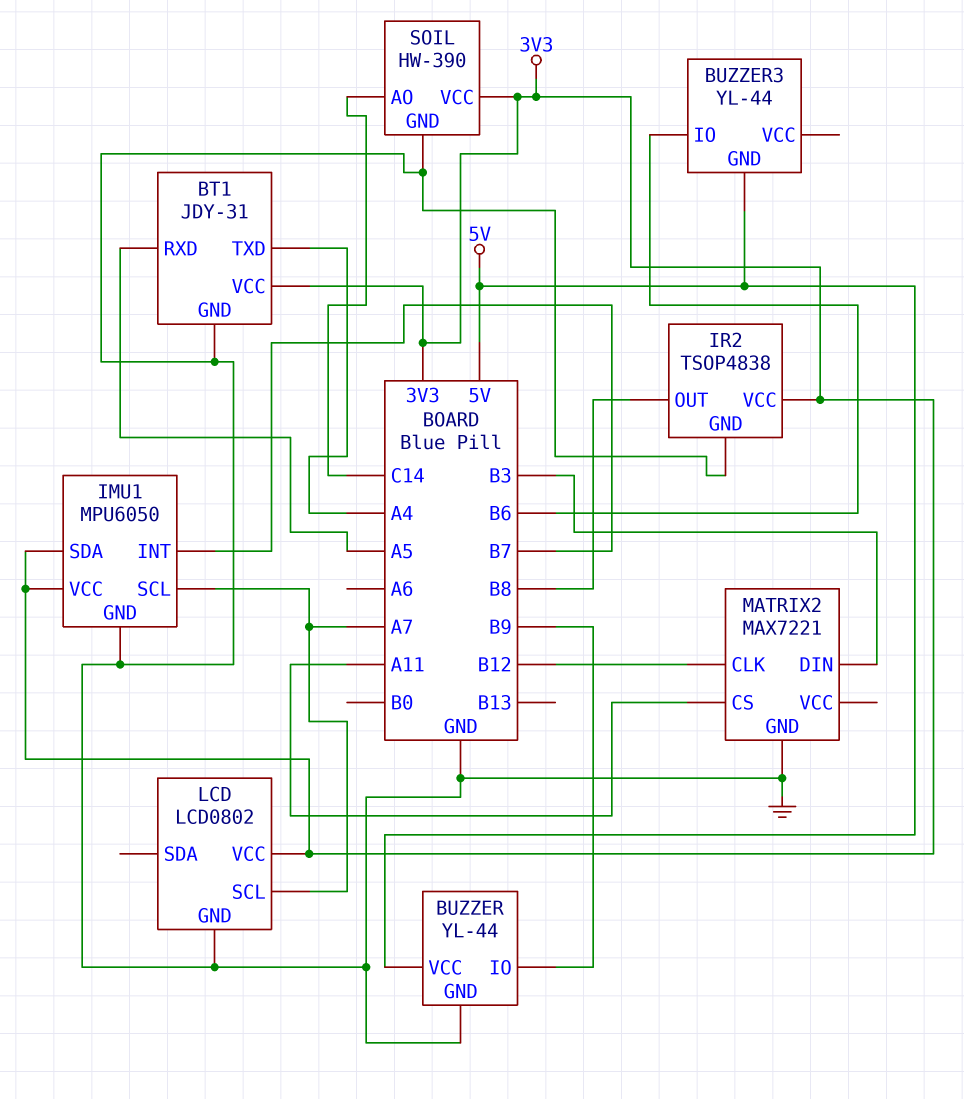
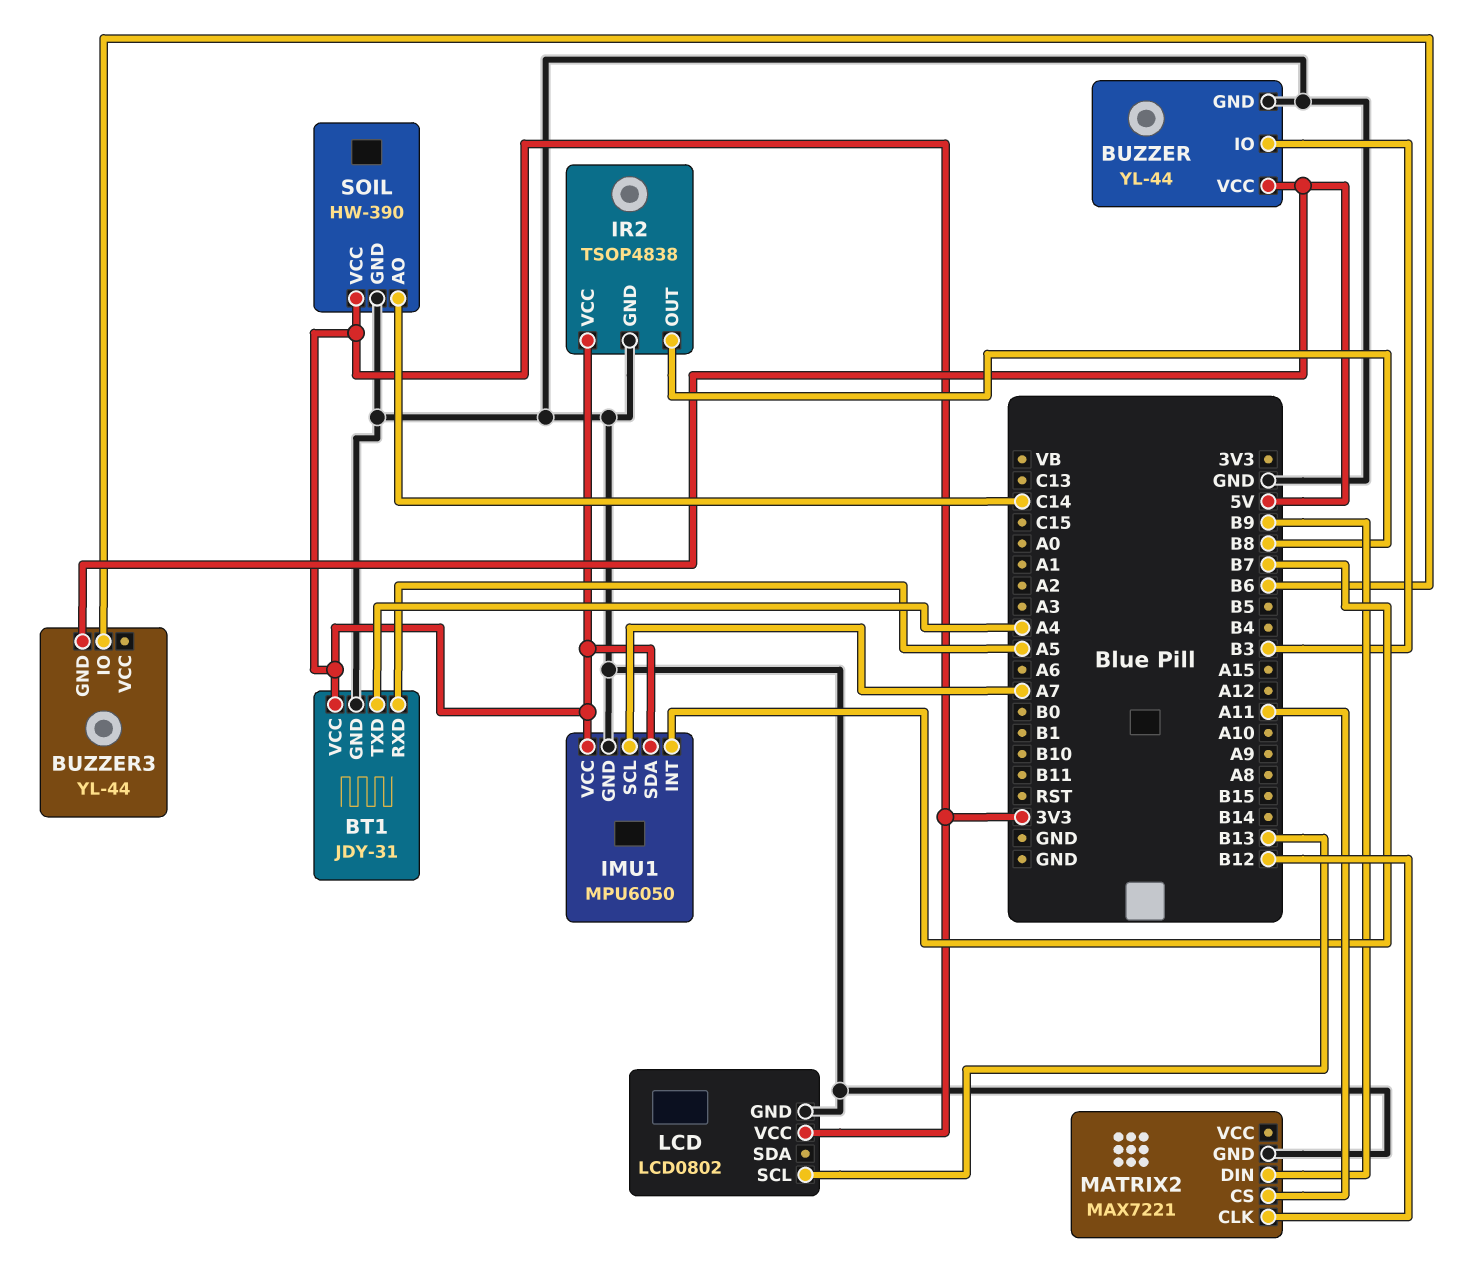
BUZZER pin IO: B9 -> B3
LCD pin SCL: A7 -> B13
MATRIX2 pin DIN: B3 -> B9

